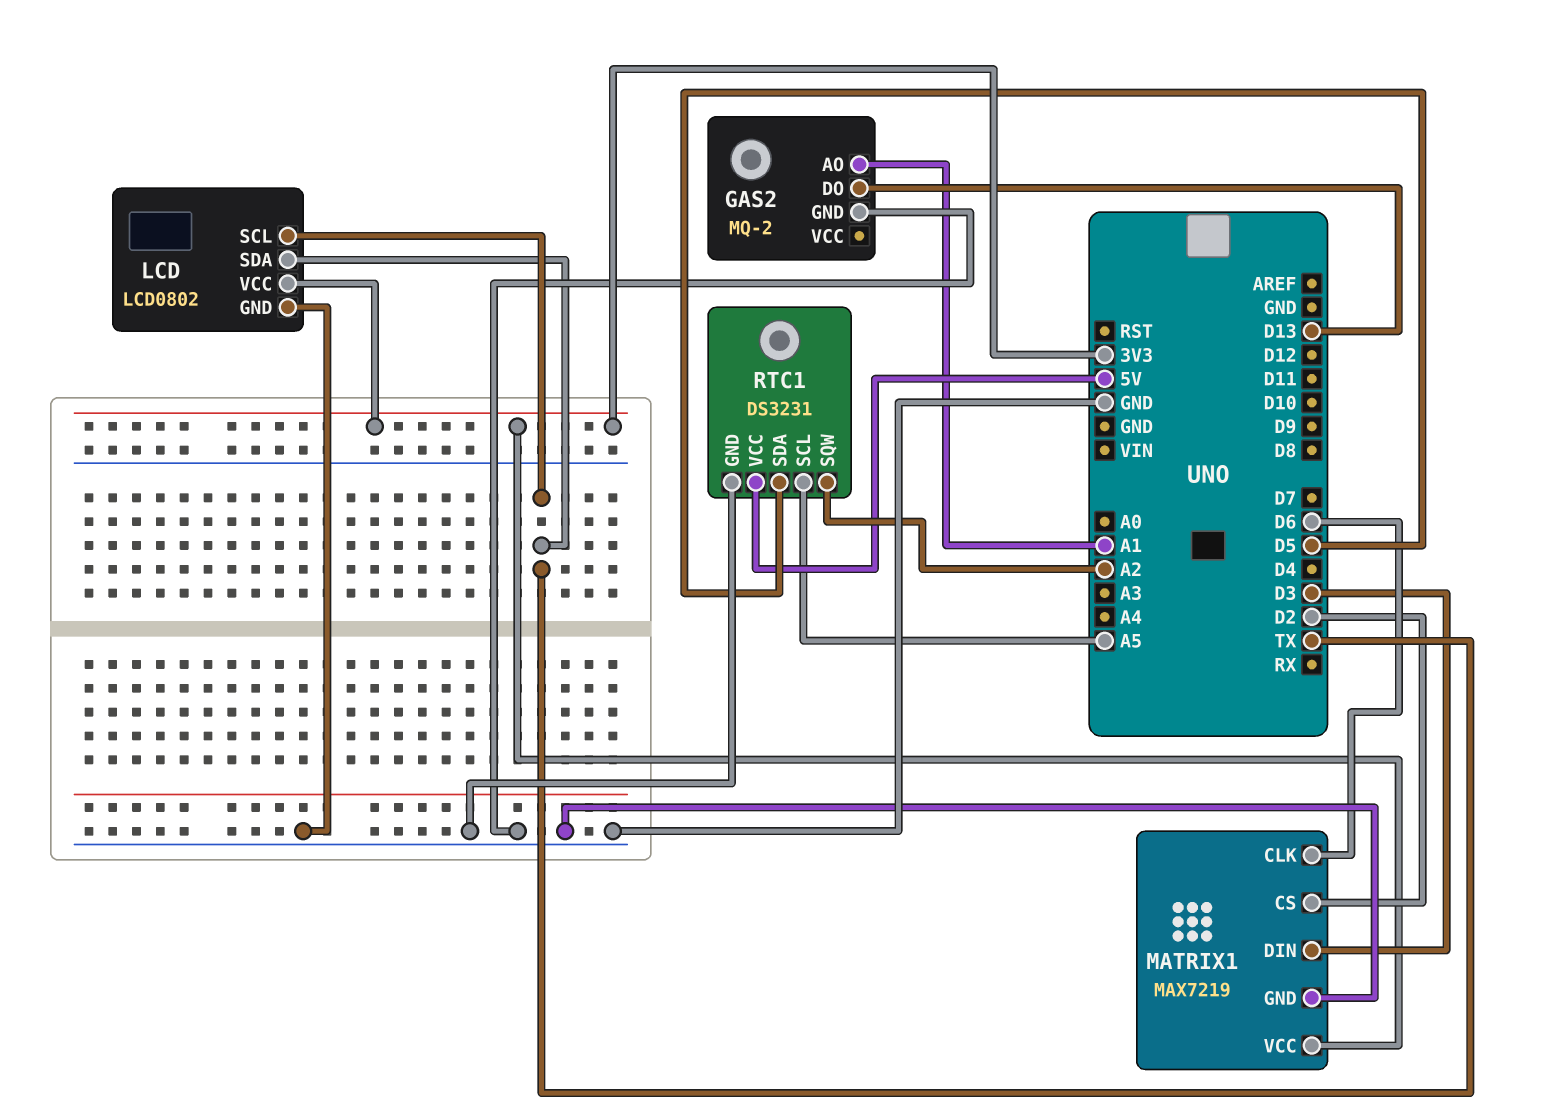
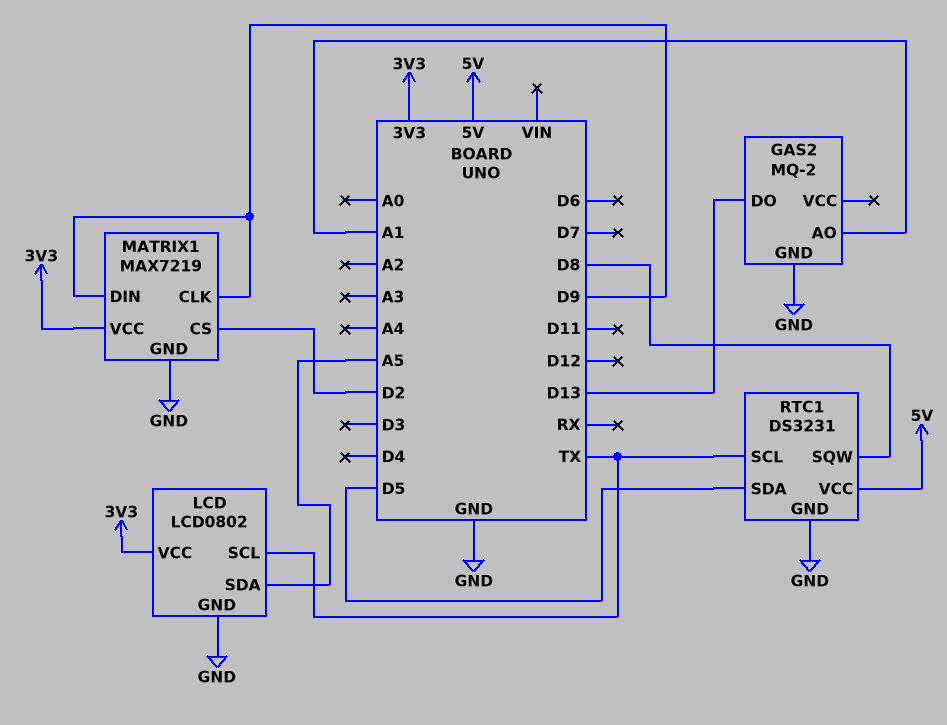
LCD pin SDA: TX -> A5
MATRIX1 pin CLK: D6 -> D9
MATRIX1 pin DIN: D3 -> D9
RTC1 pin SCL: A5 -> TX
RTC1 pin SQW: A2 -> D8

